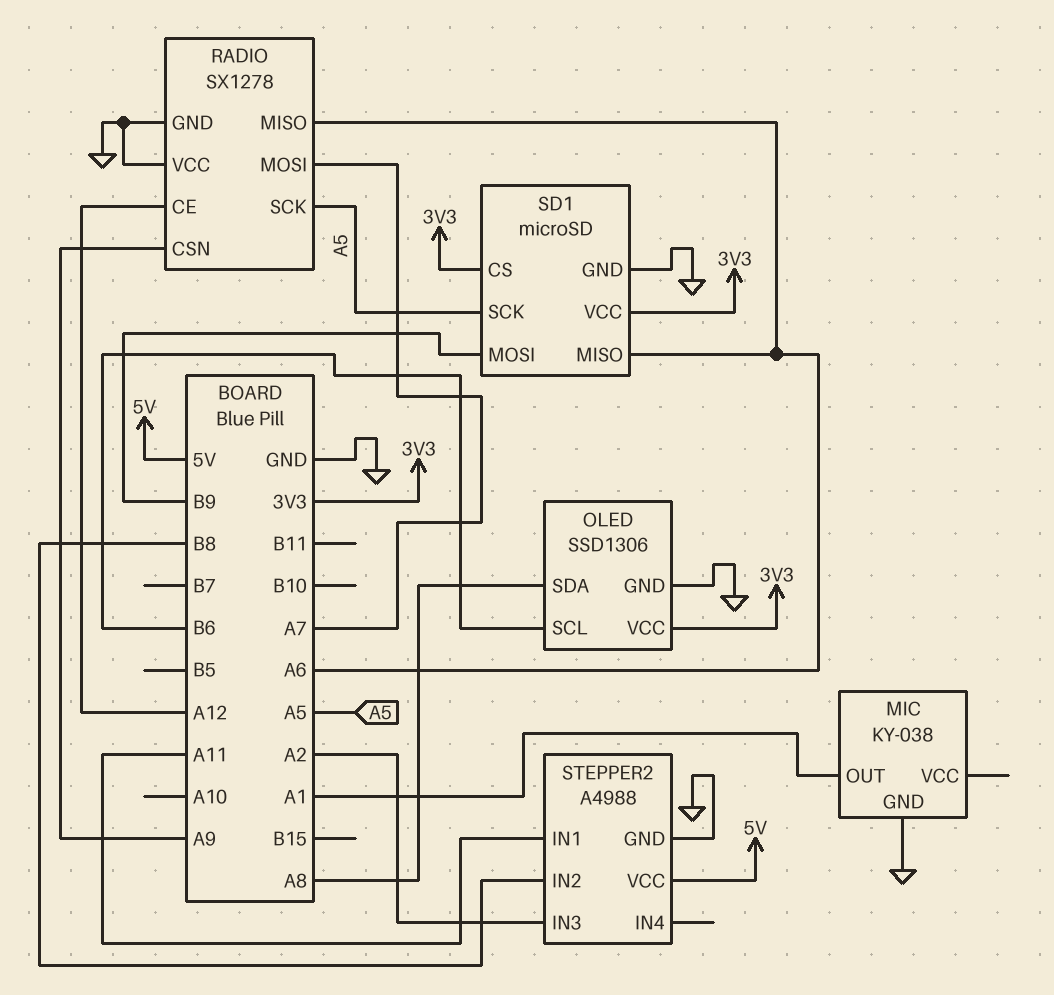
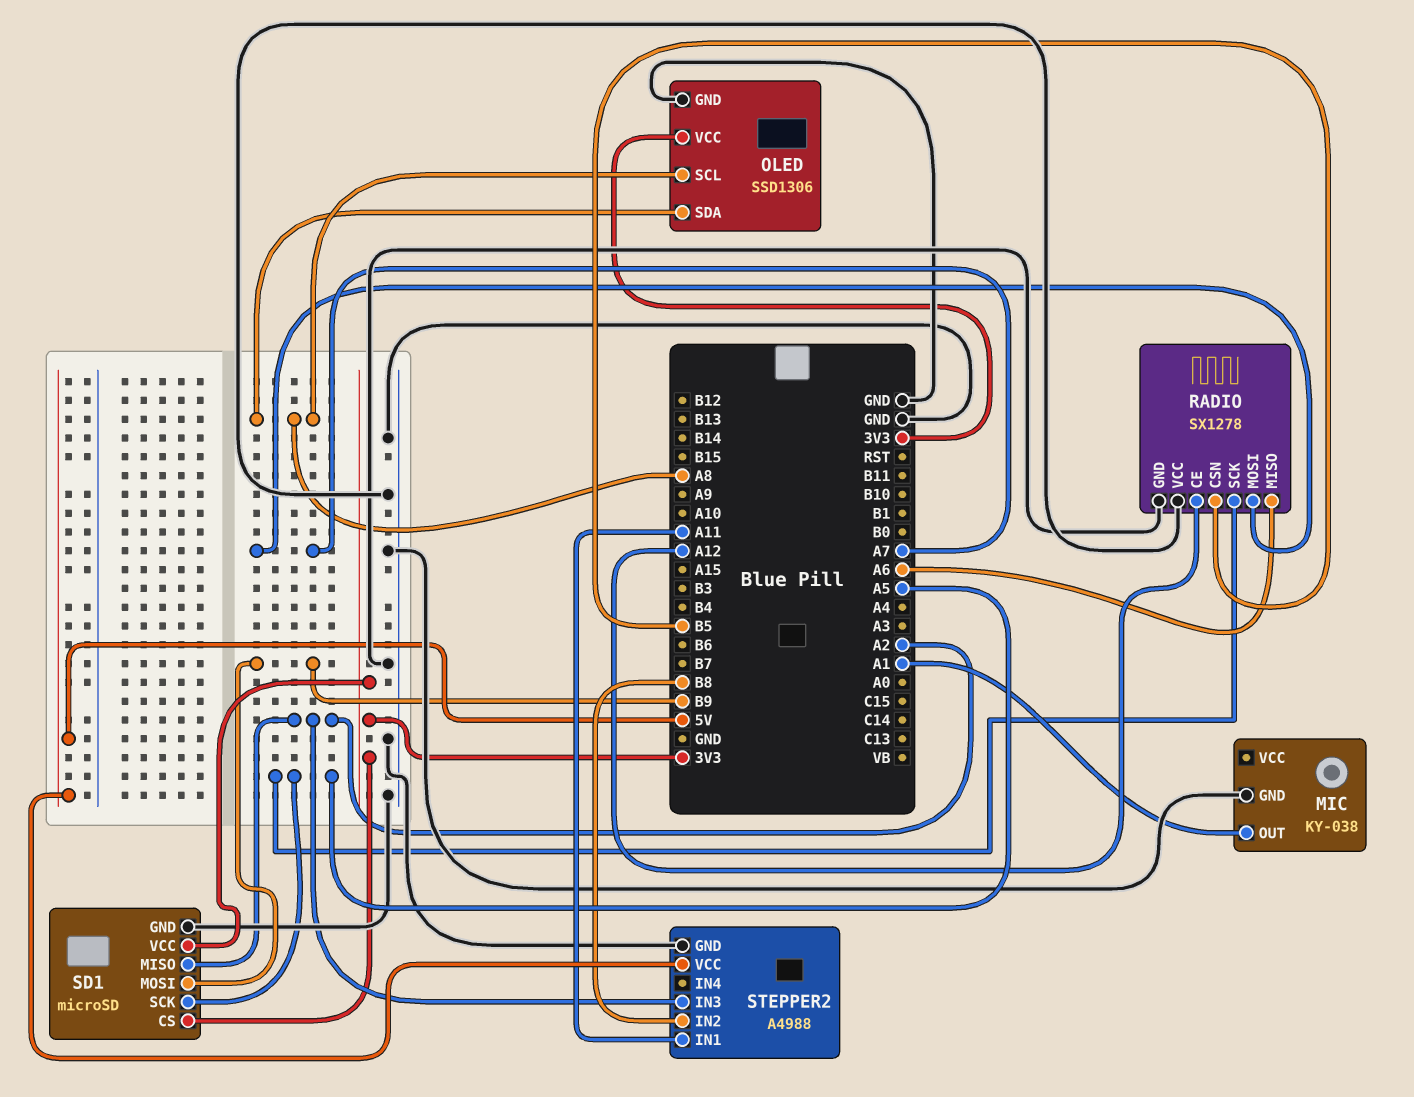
OLED pin SCL: B6 -> A8
RADIO pin CSN: A9 -> B5
SD1 pin MISO: A6 -> A2

